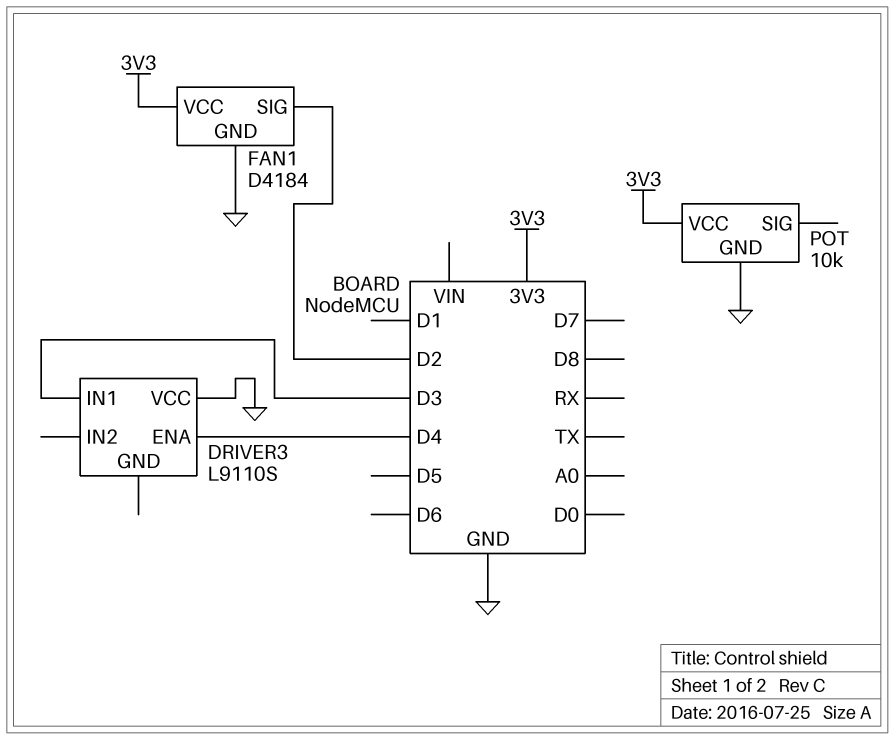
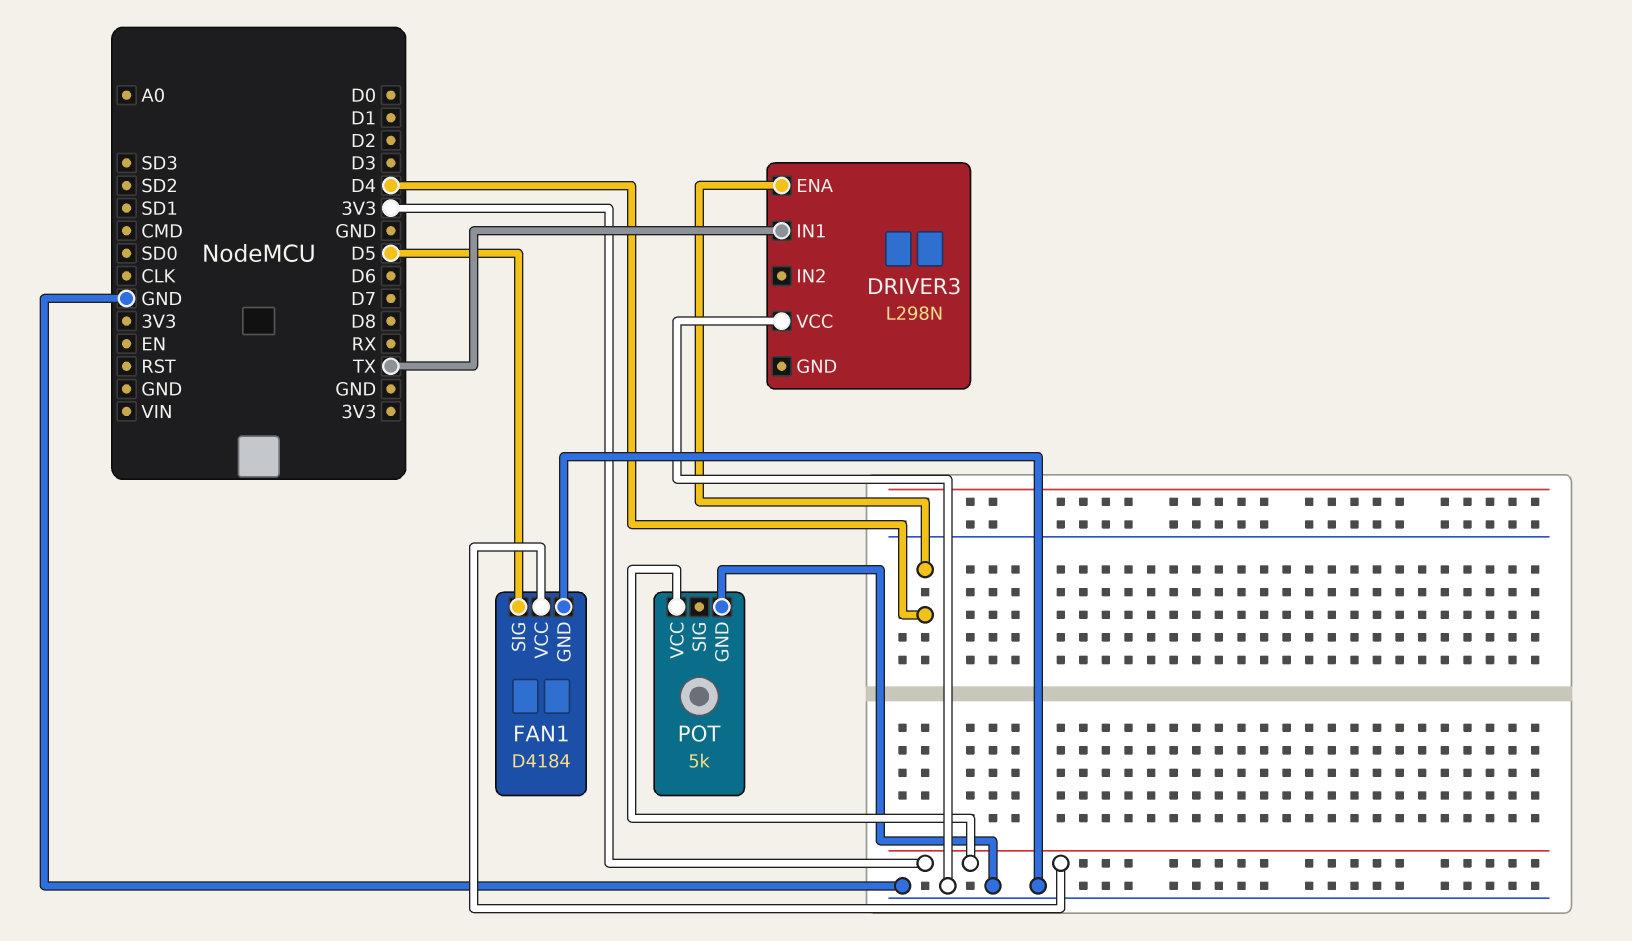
DRIVER3: L9110S -> L298N
DRIVER3 pin IN1: D3 -> TX
FAN1 pin SIG: D2 -> D5
POT: 10k -> 5k

